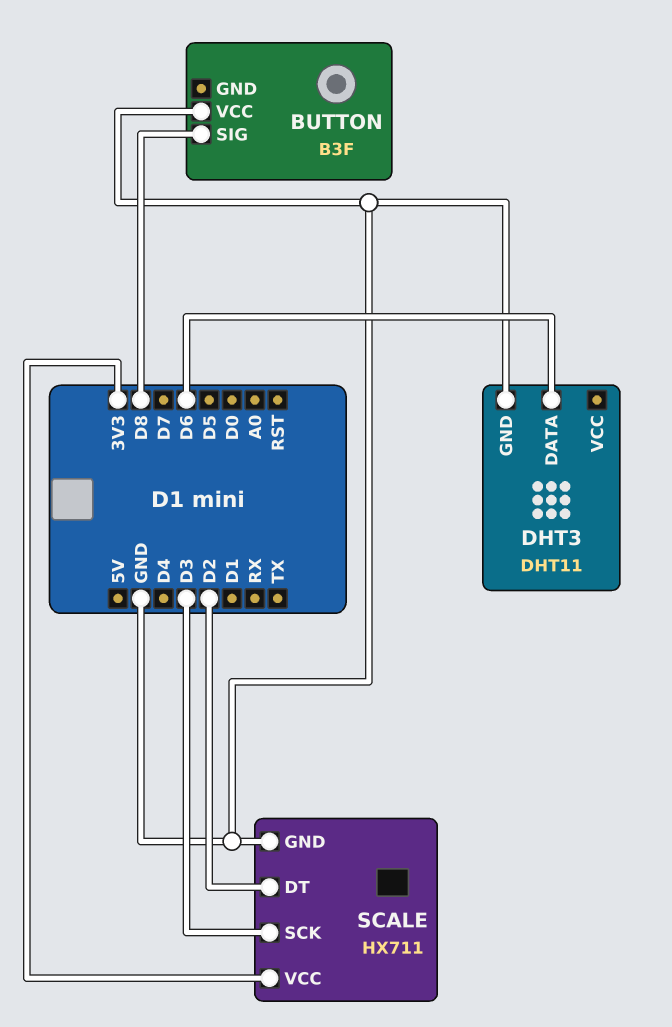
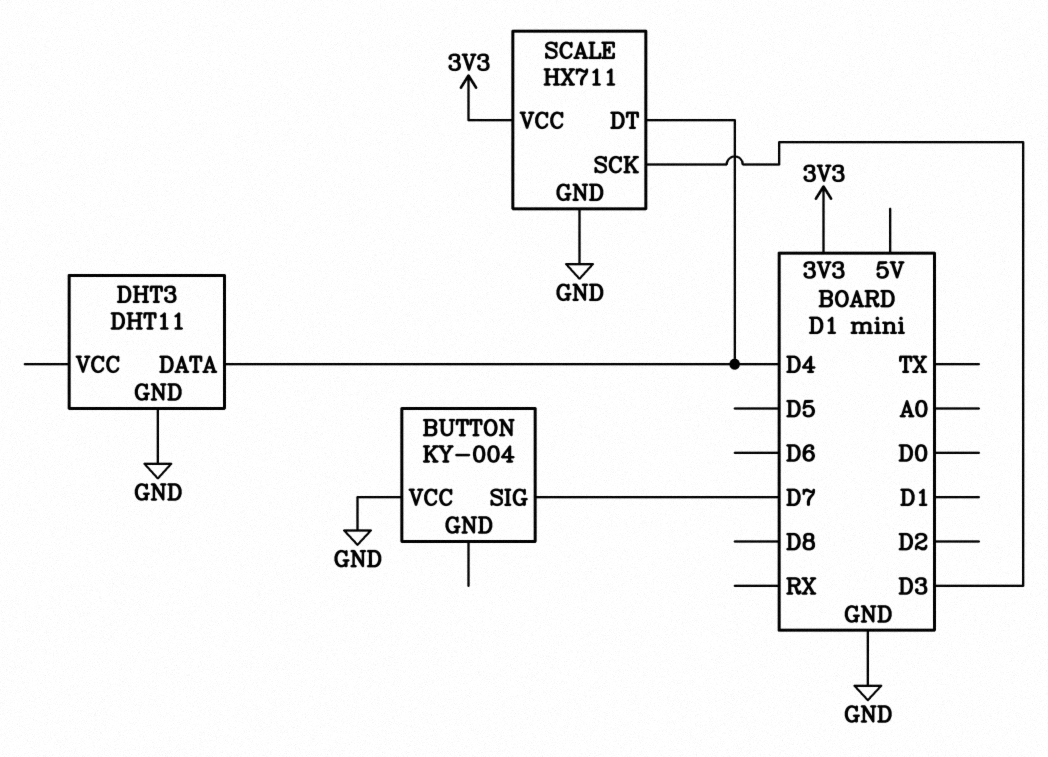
BUTTON: B3F -> KY-004
BUTTON pin SIG: D8 -> D7
DHT3 pin DATA: D6 -> D4
SCALE pin DT: D2 -> D4

